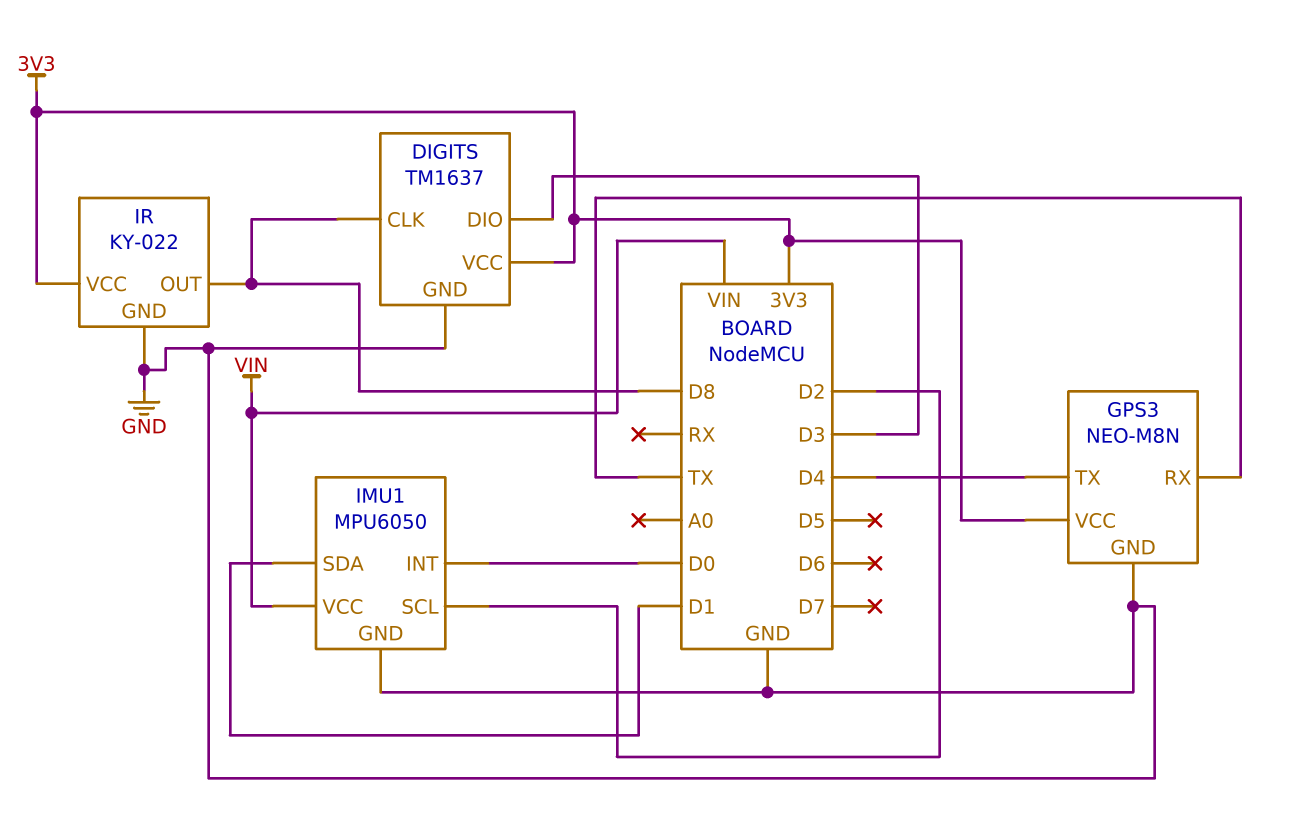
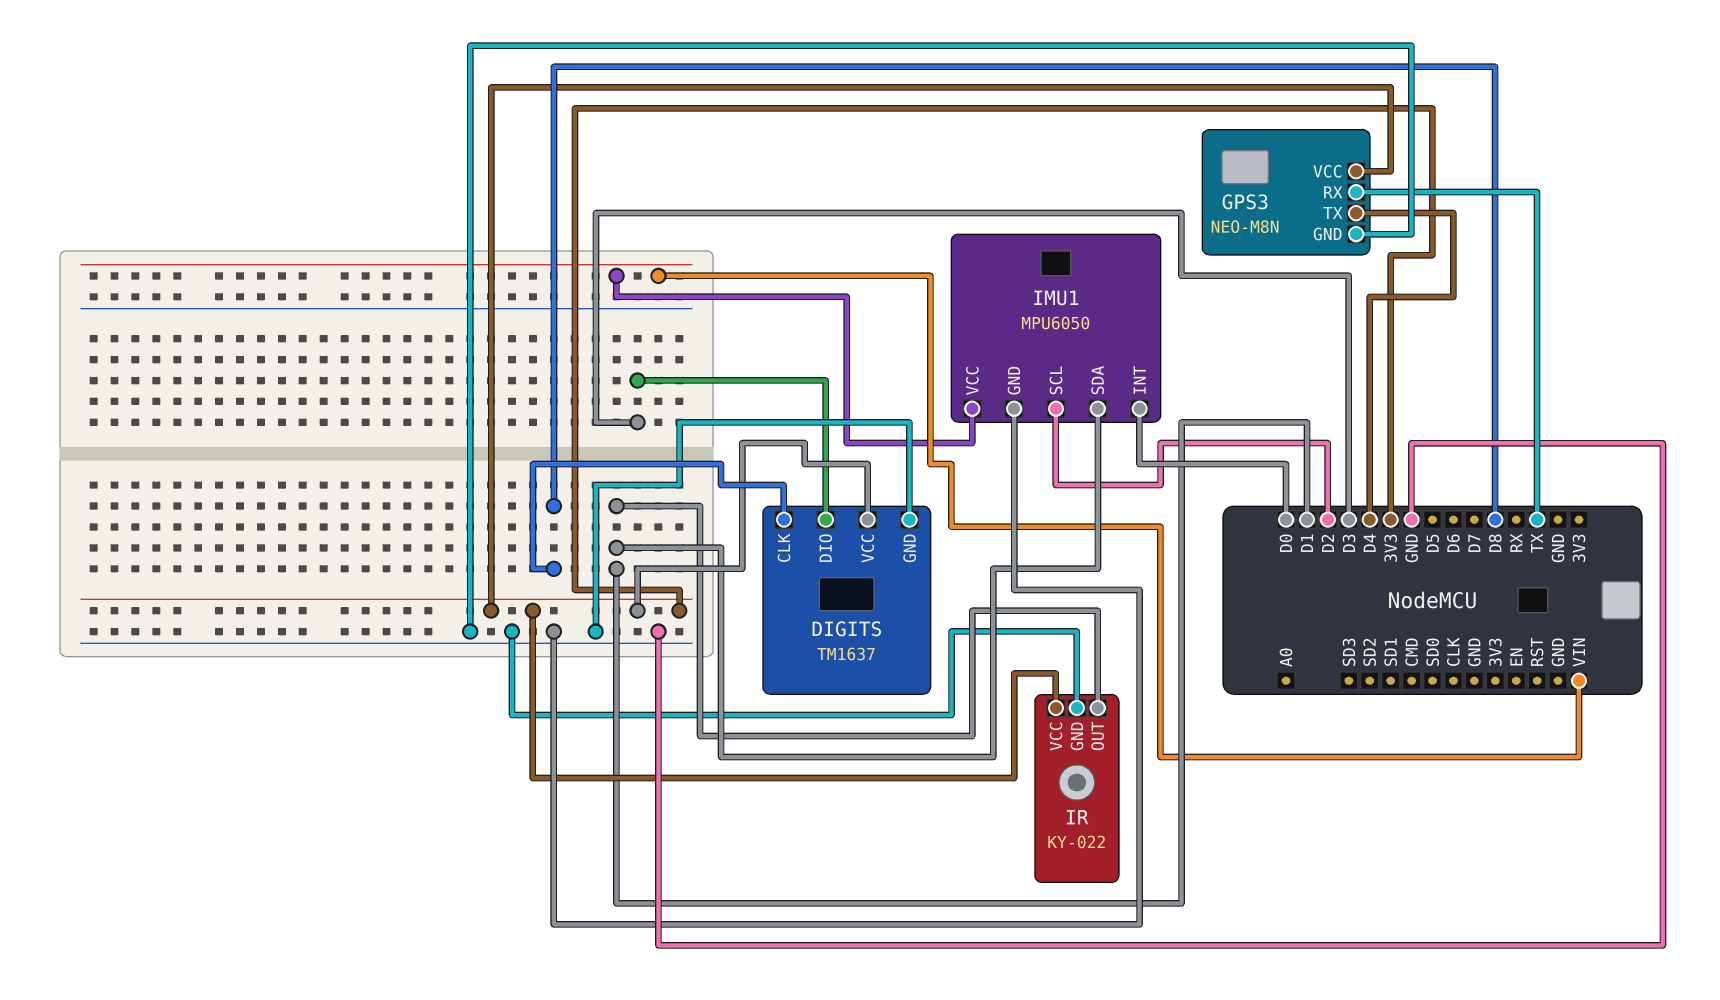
IR pin OUT: D8 -> D1

